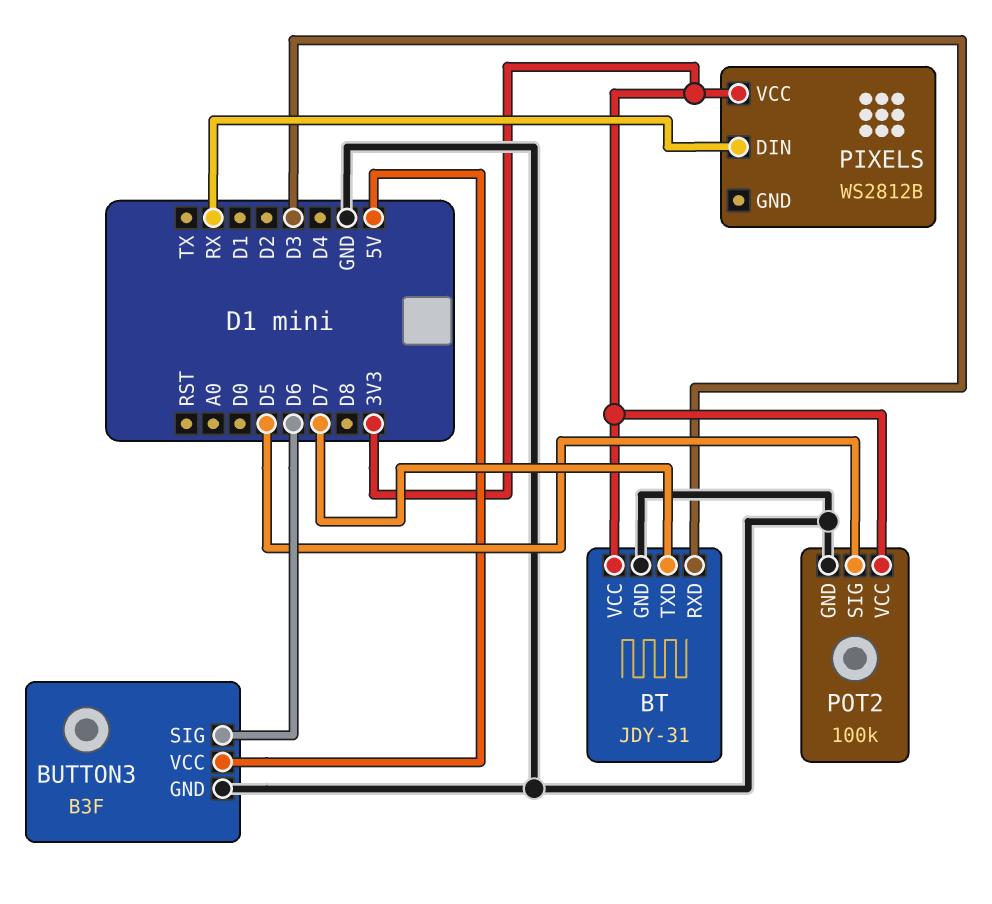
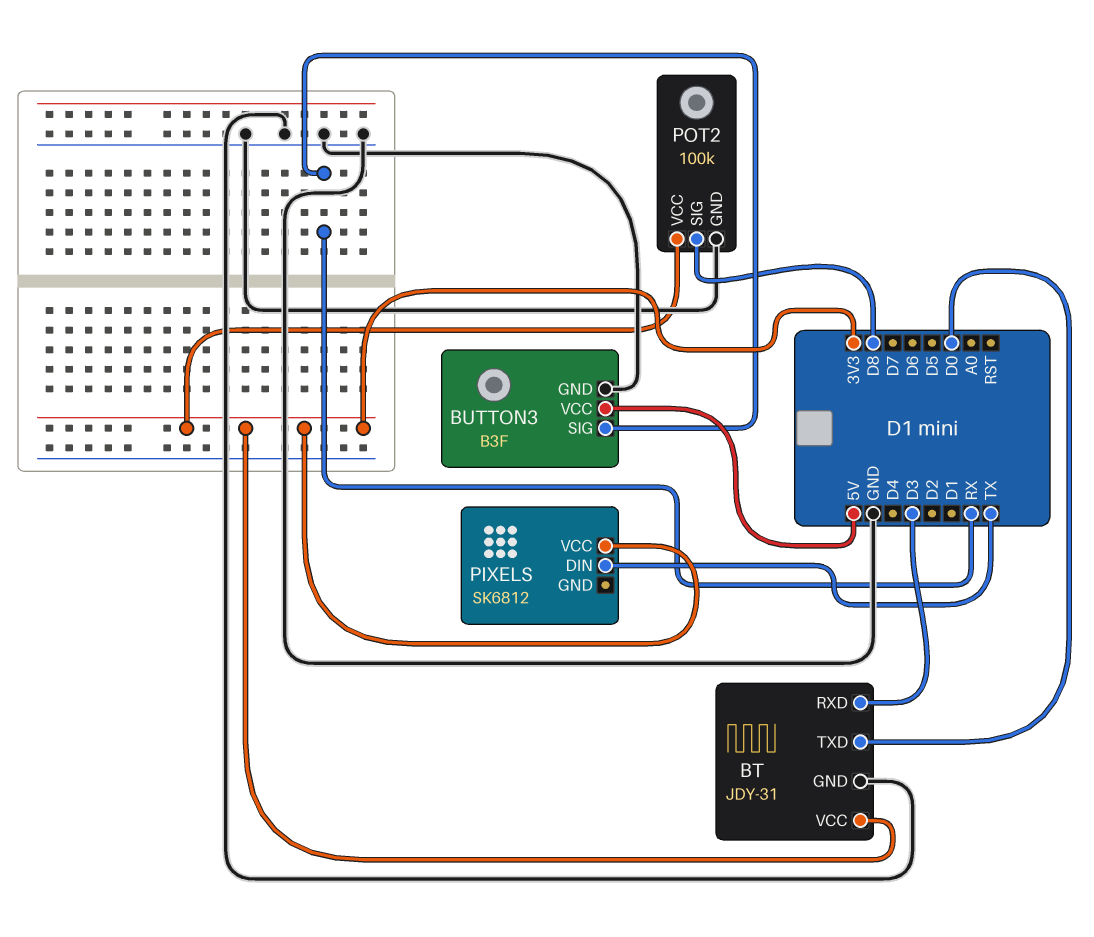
BT pin TXD: D7 -> D0
BUTTON3 pin SIG: D6 -> RX
PIXELS: WS2812B -> SK6812
PIXELS pin DIN: RX -> TX
POT2 pin SIG: D5 -> D8

